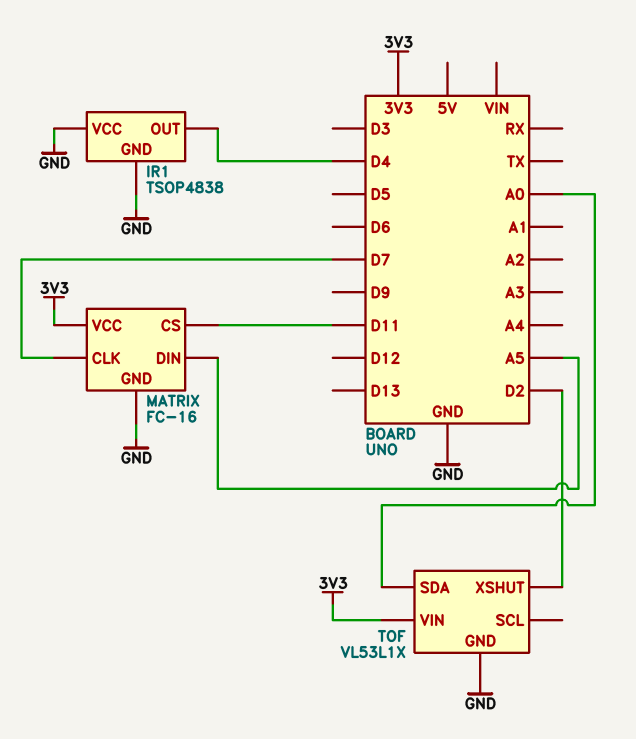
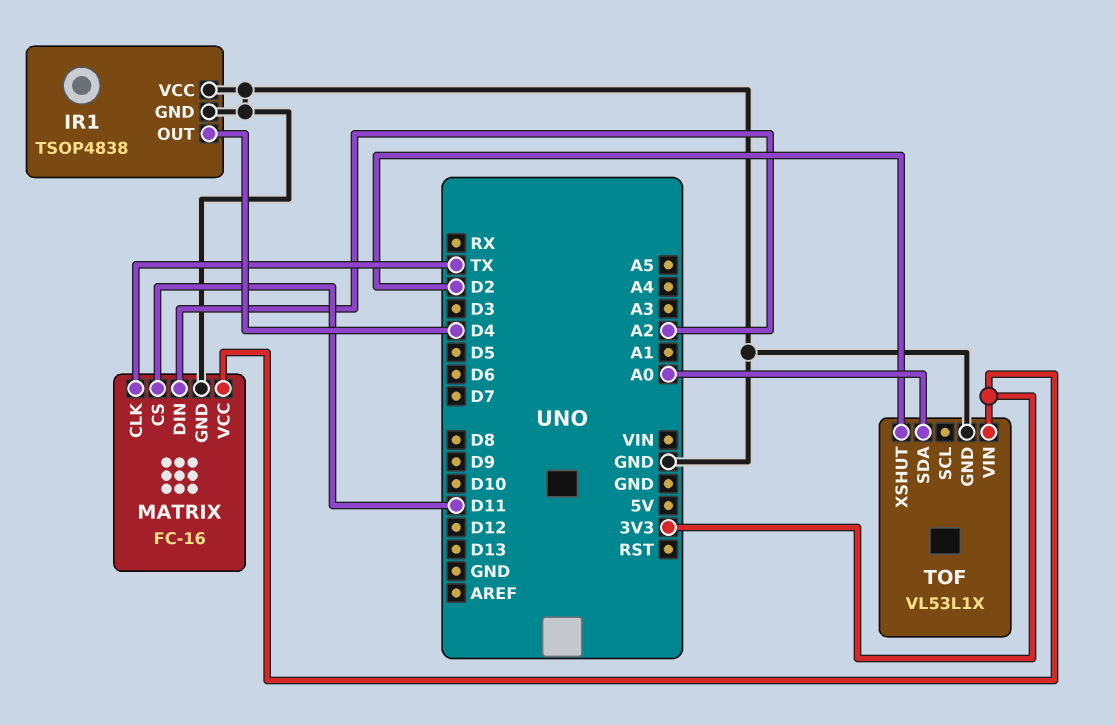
MATRIX pin CLK: D7 -> TX
MATRIX pin DIN: A5 -> A2

